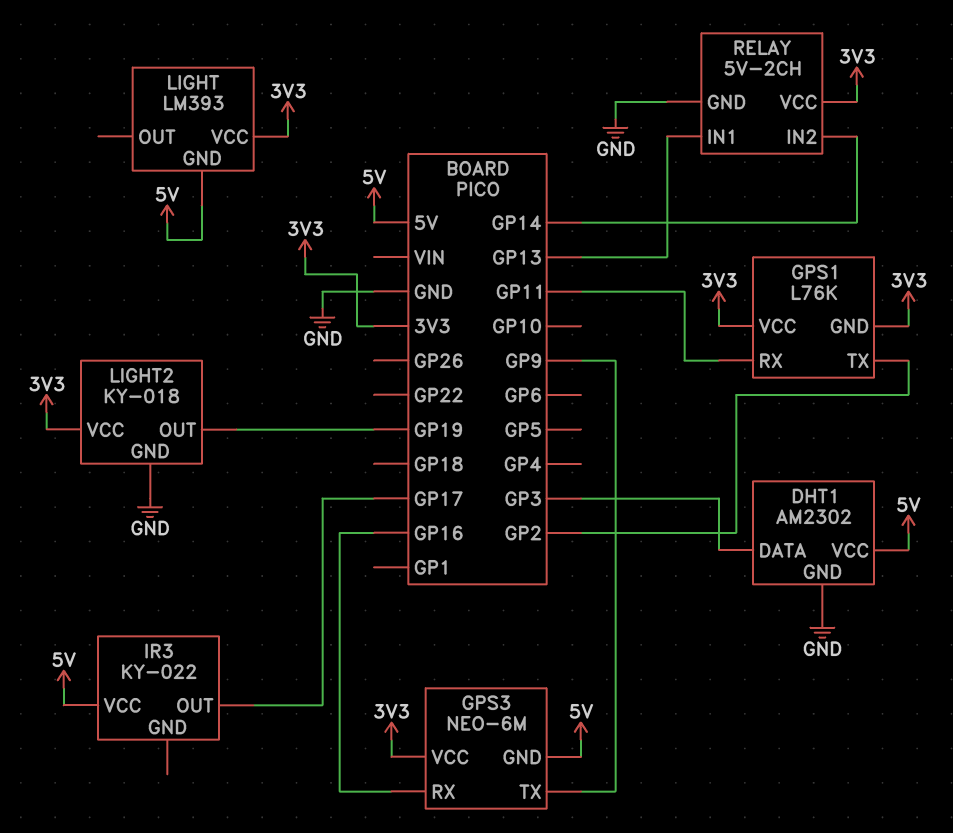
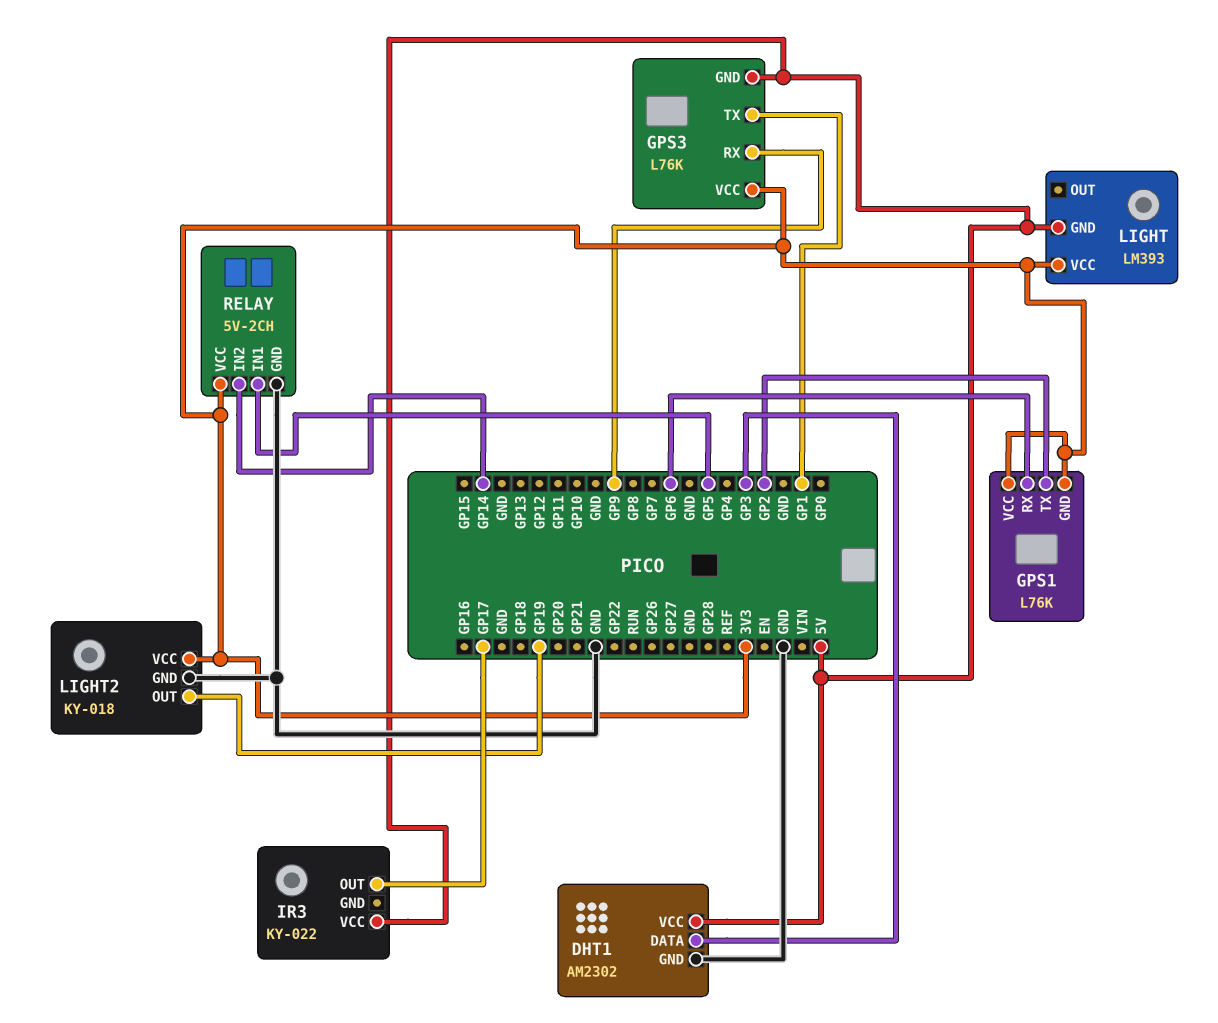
GPS1 pin RX: GP11 -> GP6
GPS3: NEO-6M -> L76K
GPS3 pin RX: GP16 -> GP9
GPS3 pin TX: GP9 -> GP1
RELAY pin IN1: GP13 -> GP5

